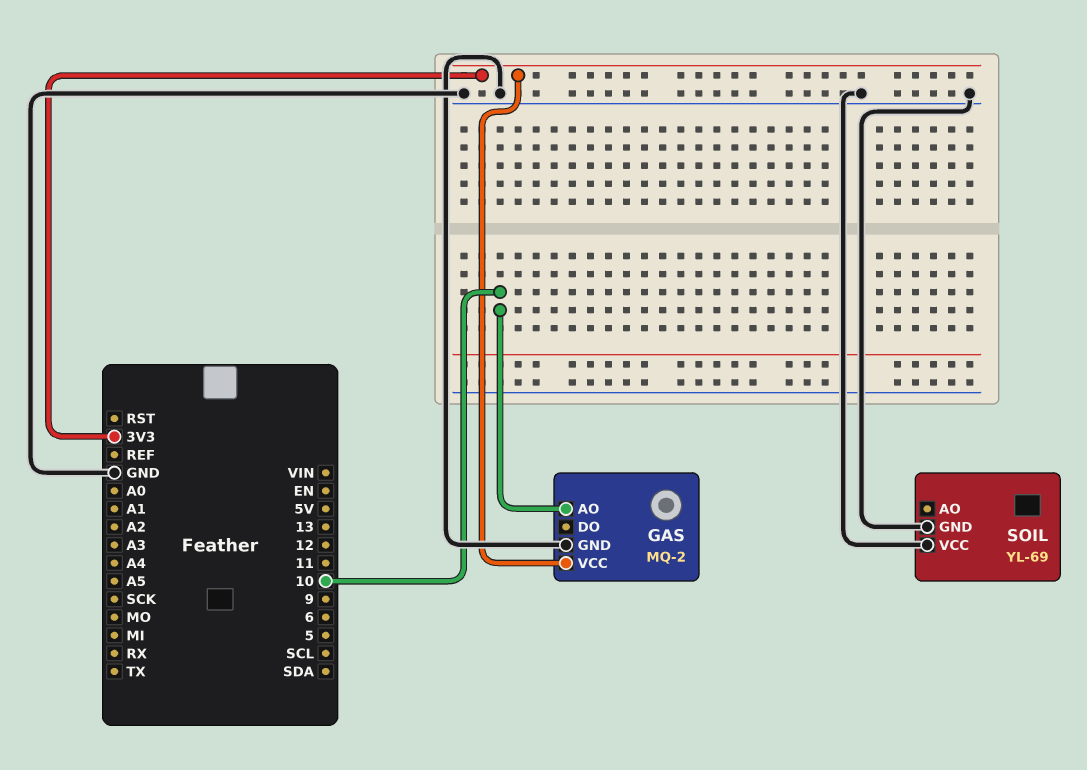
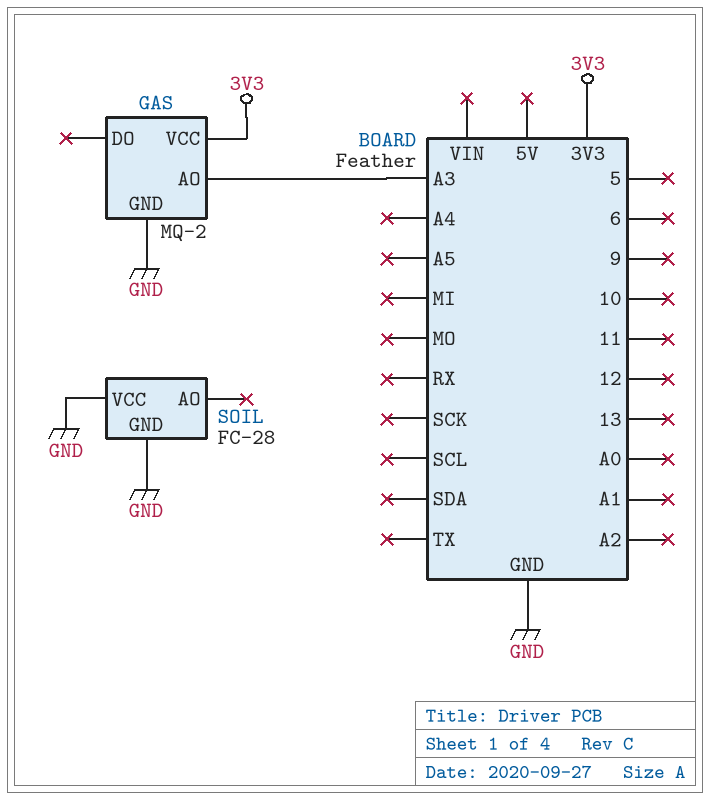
GAS pin AO: 10 -> A3
SOIL: YL-69 -> FC-28

